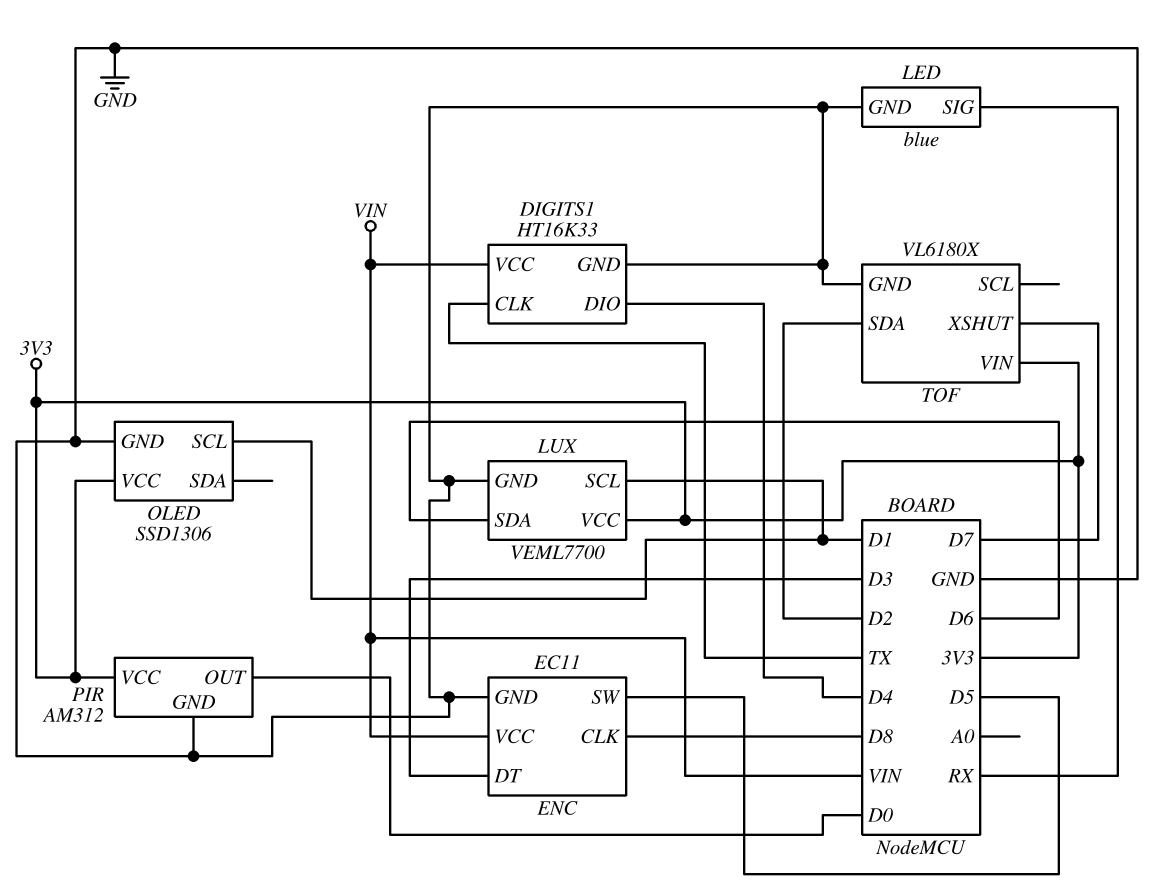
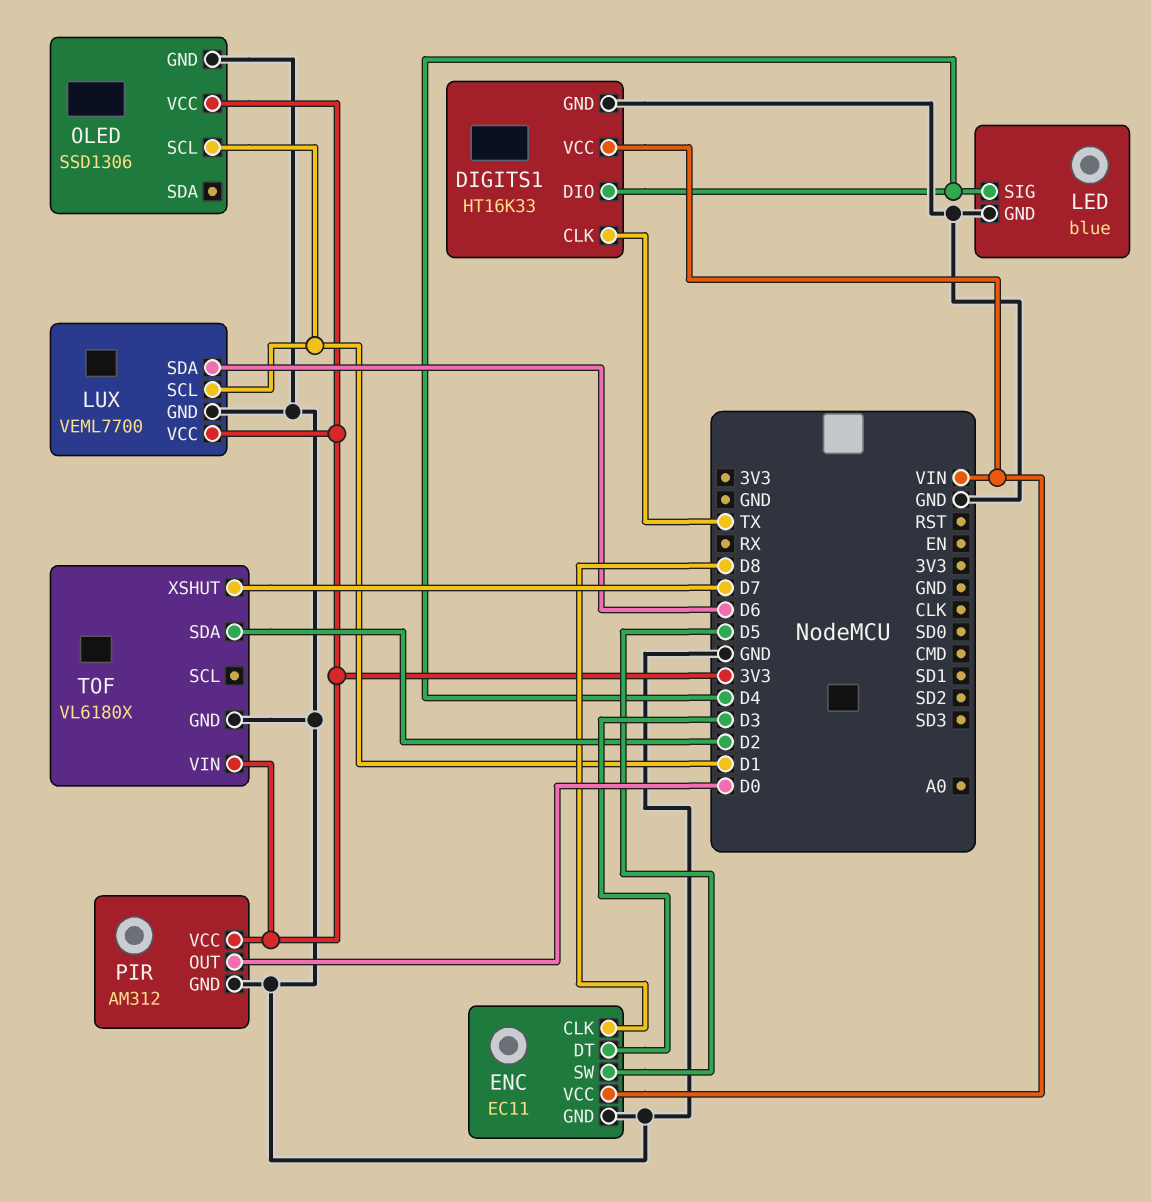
LED pin SIG: RX -> D4

